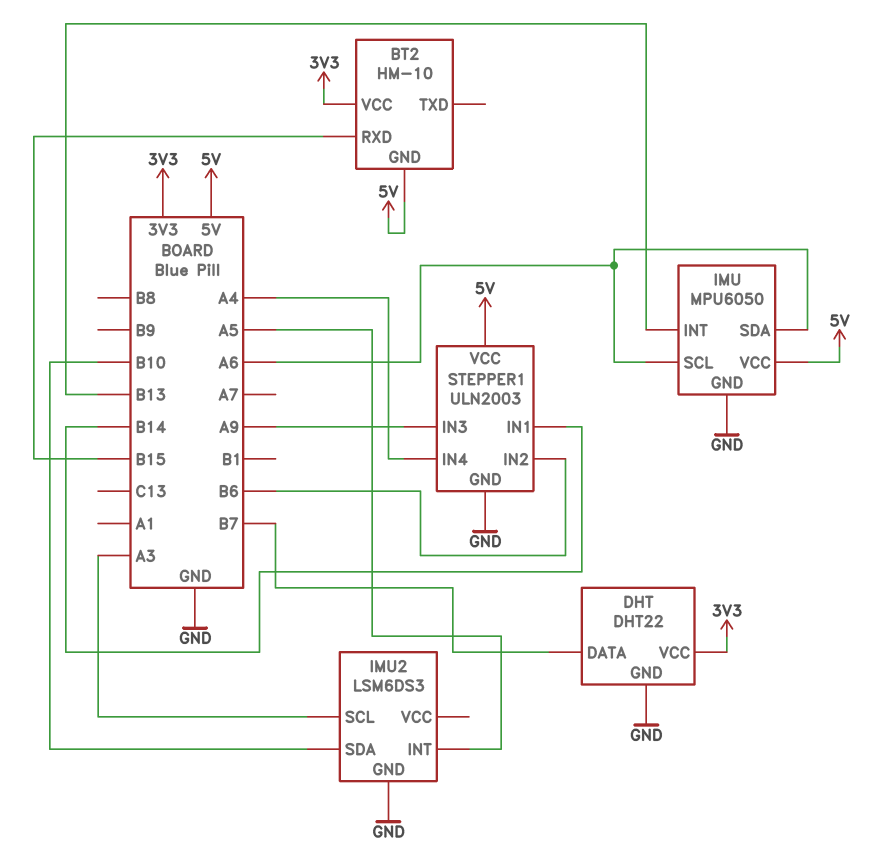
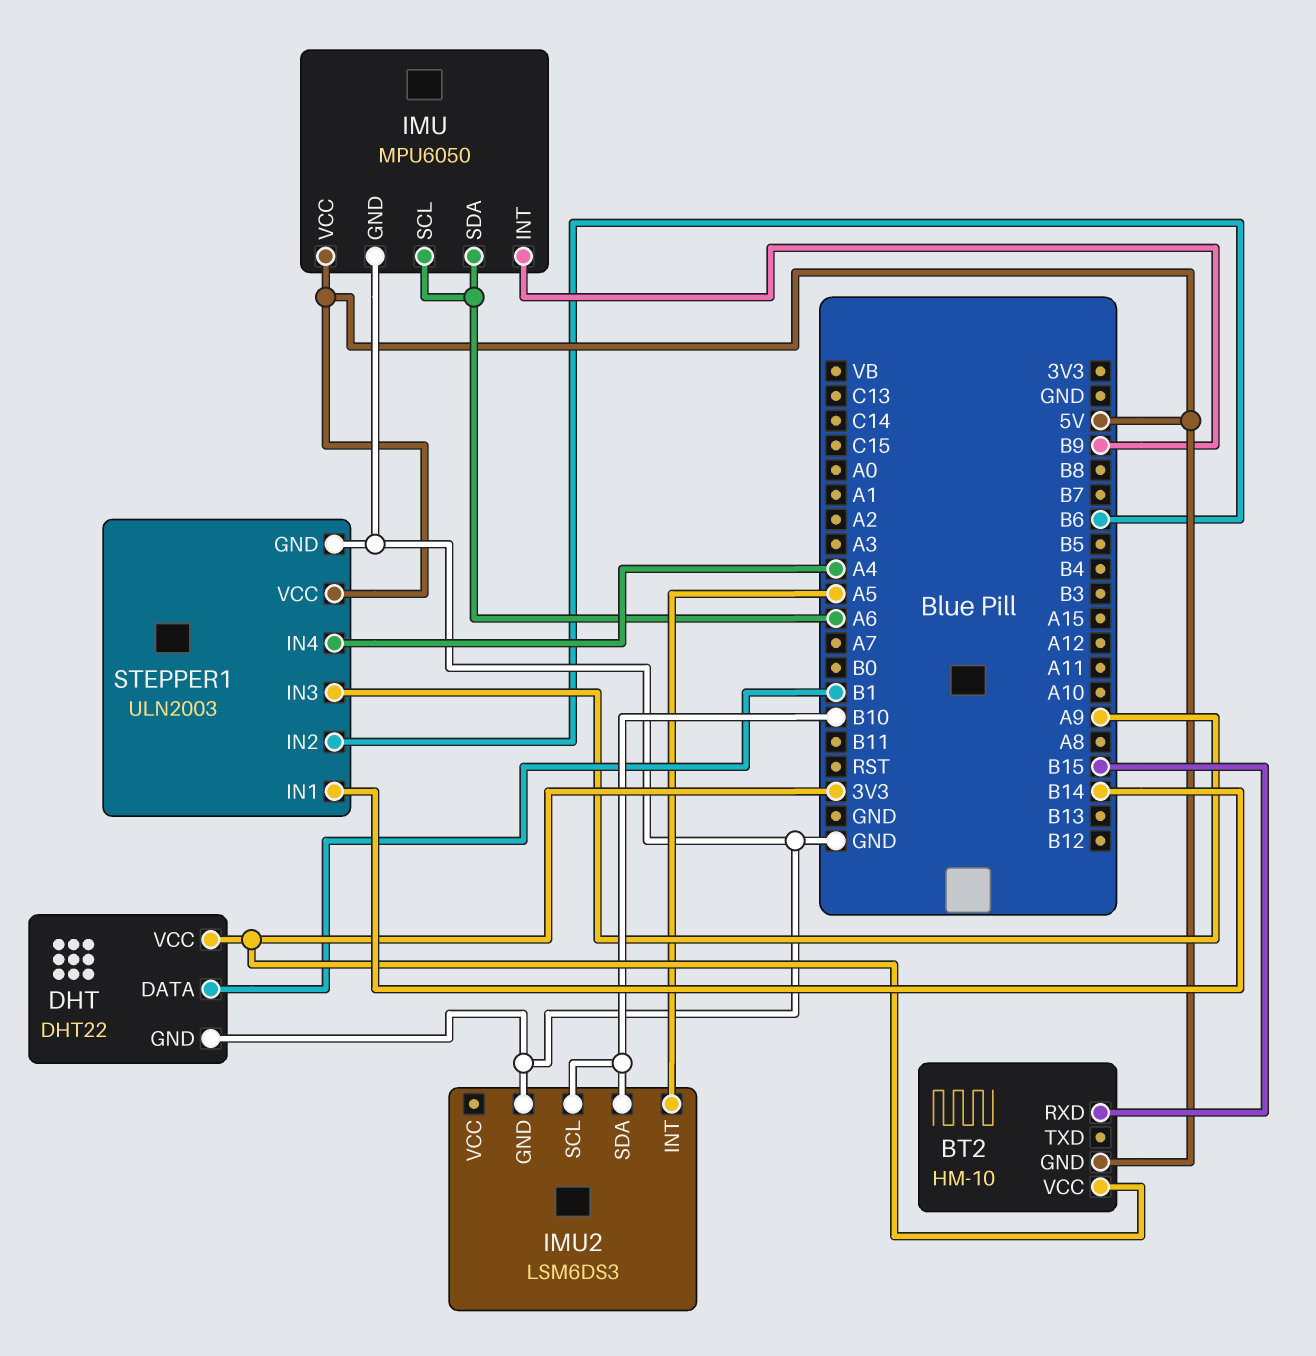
DHT pin DATA: B7 -> B1
IMU pin INT: B13 -> B9
IMU2 pin SCL: A3 -> B10

